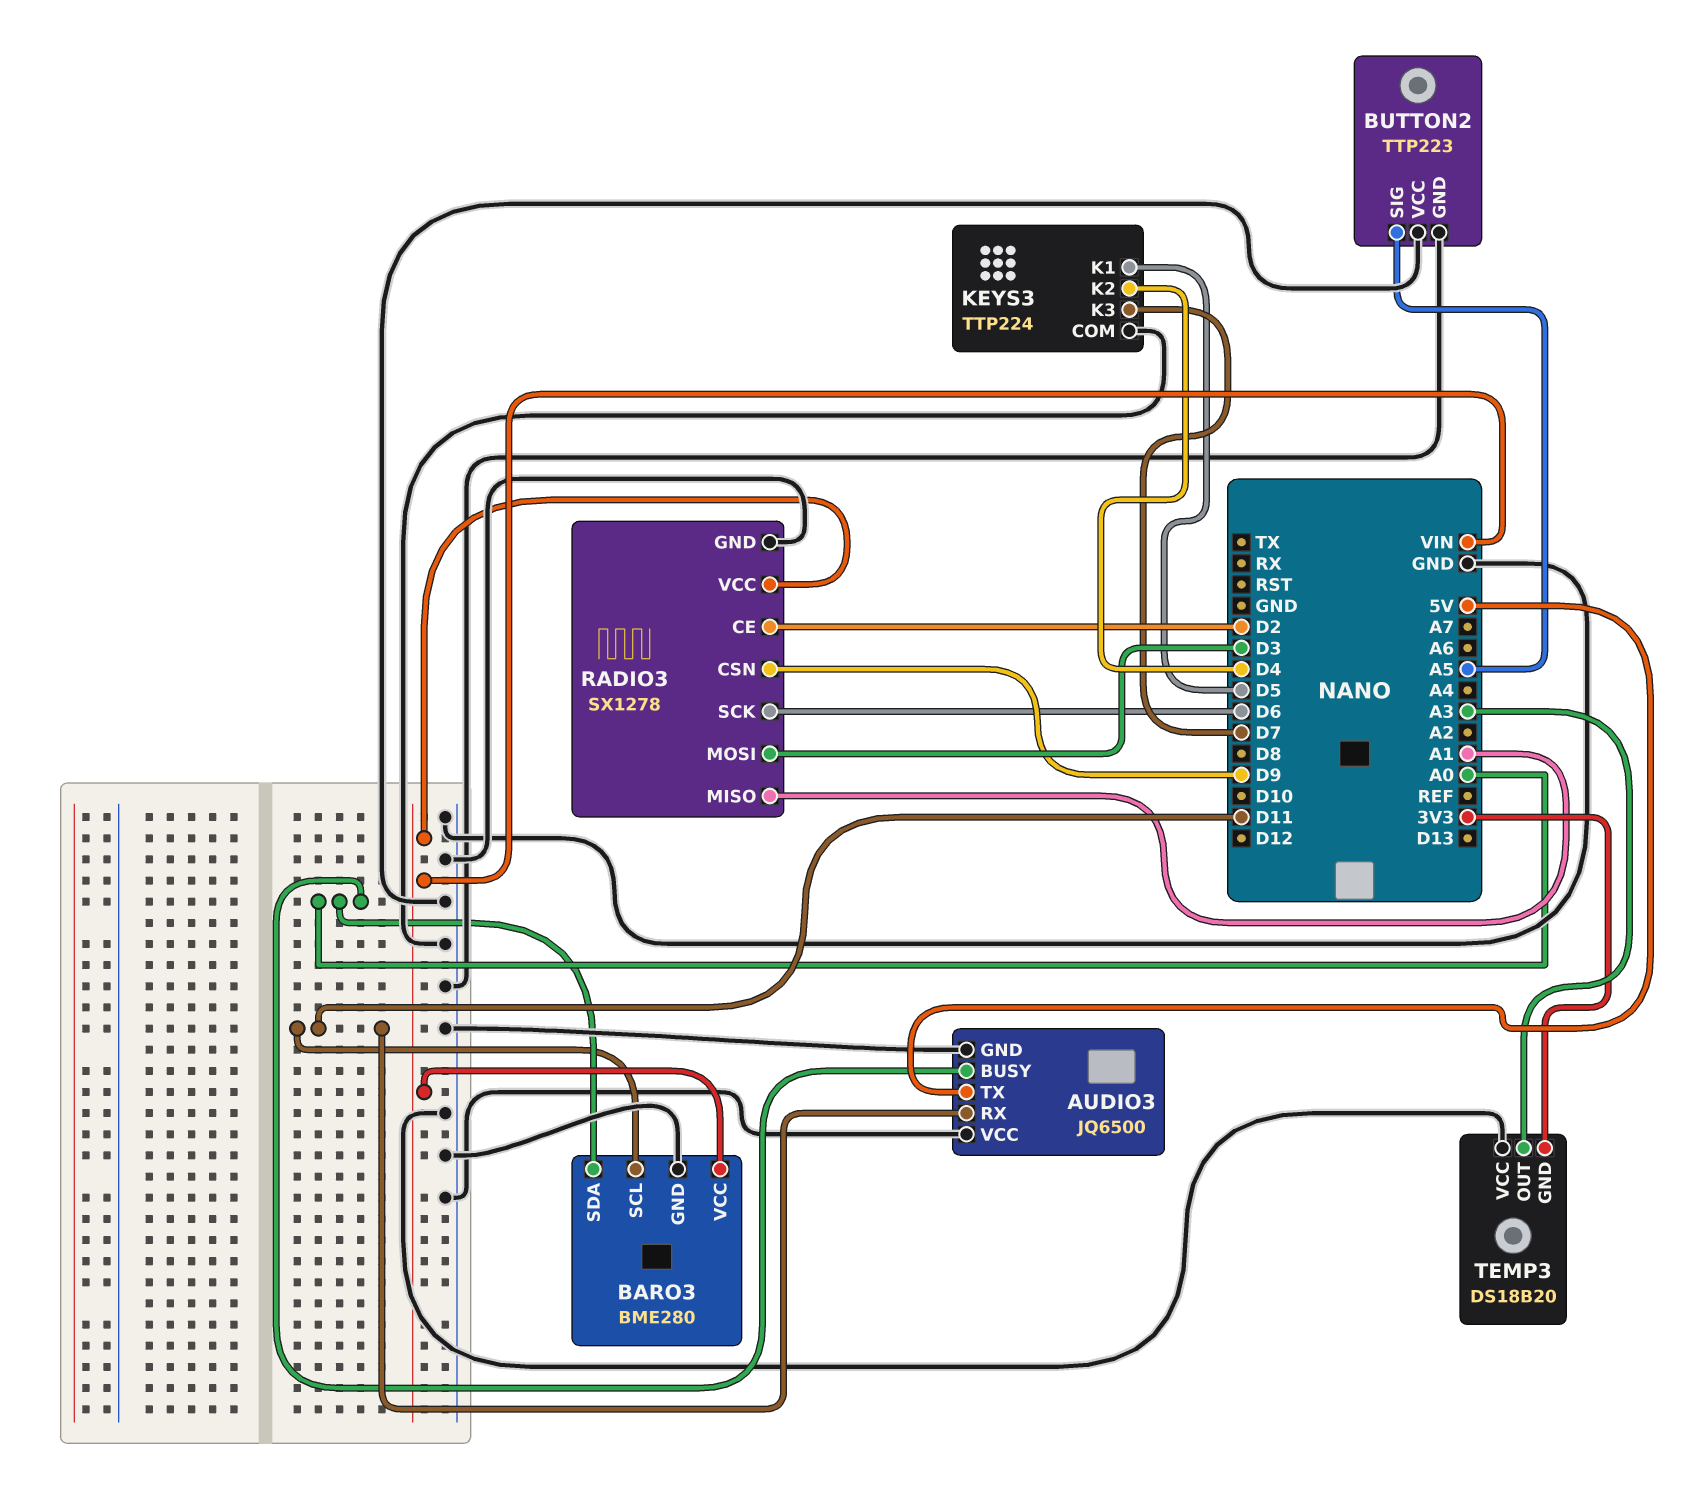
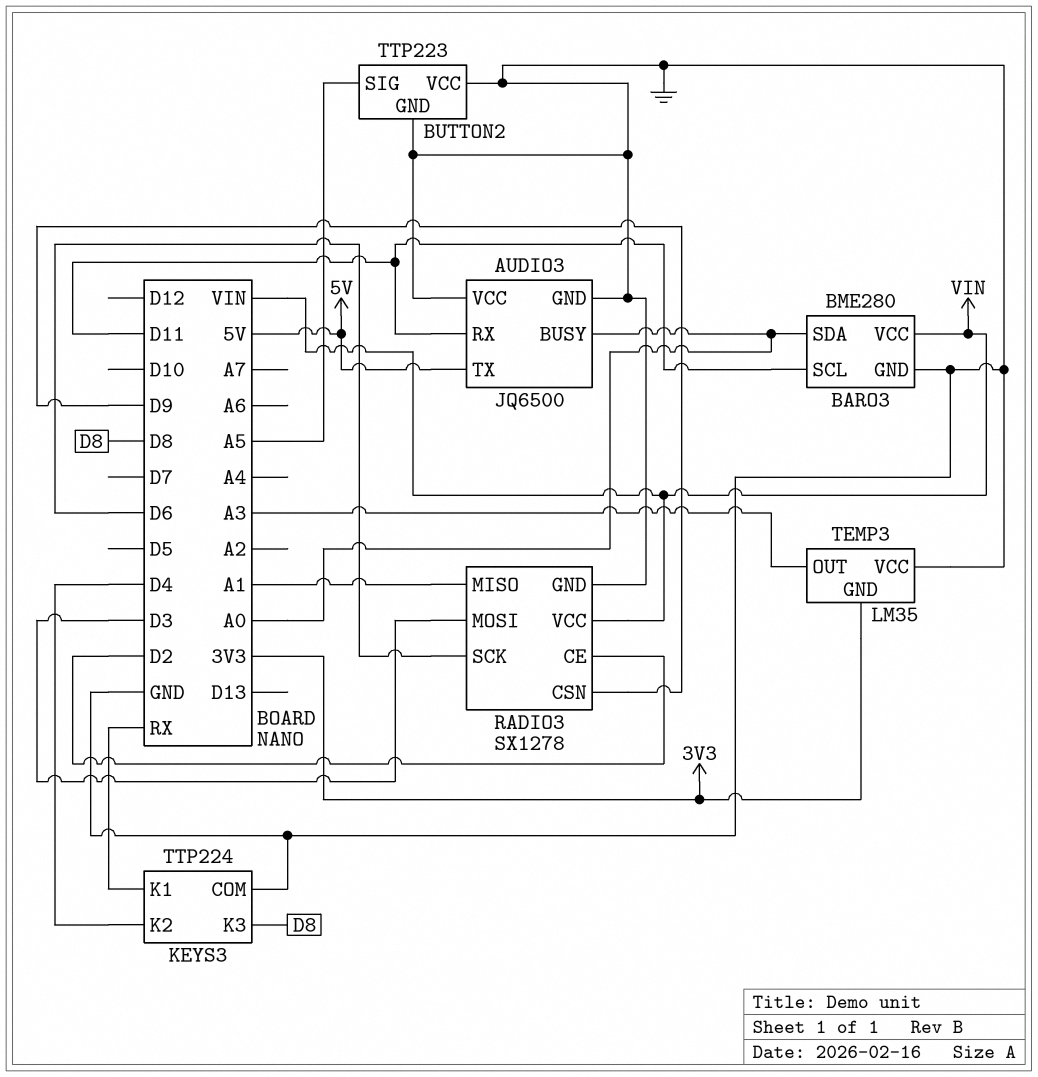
KEYS3 pin K1: D5 -> RX
KEYS3 pin K3: D7 -> D8
TEMP3: DS18B20 -> LM35

